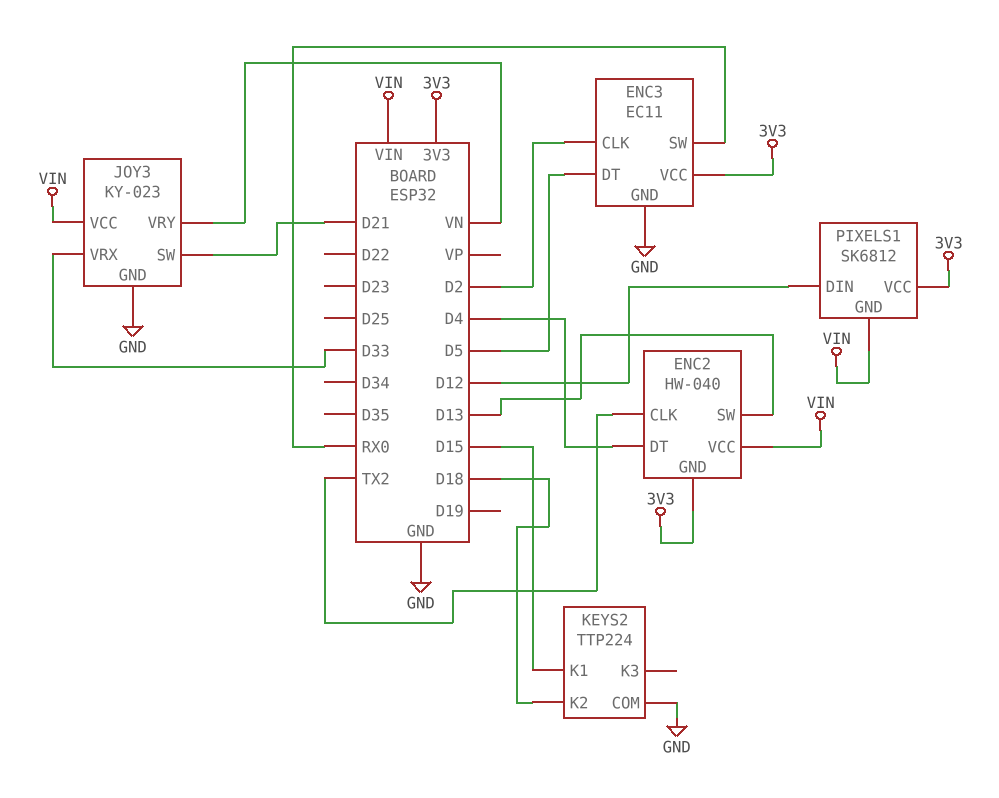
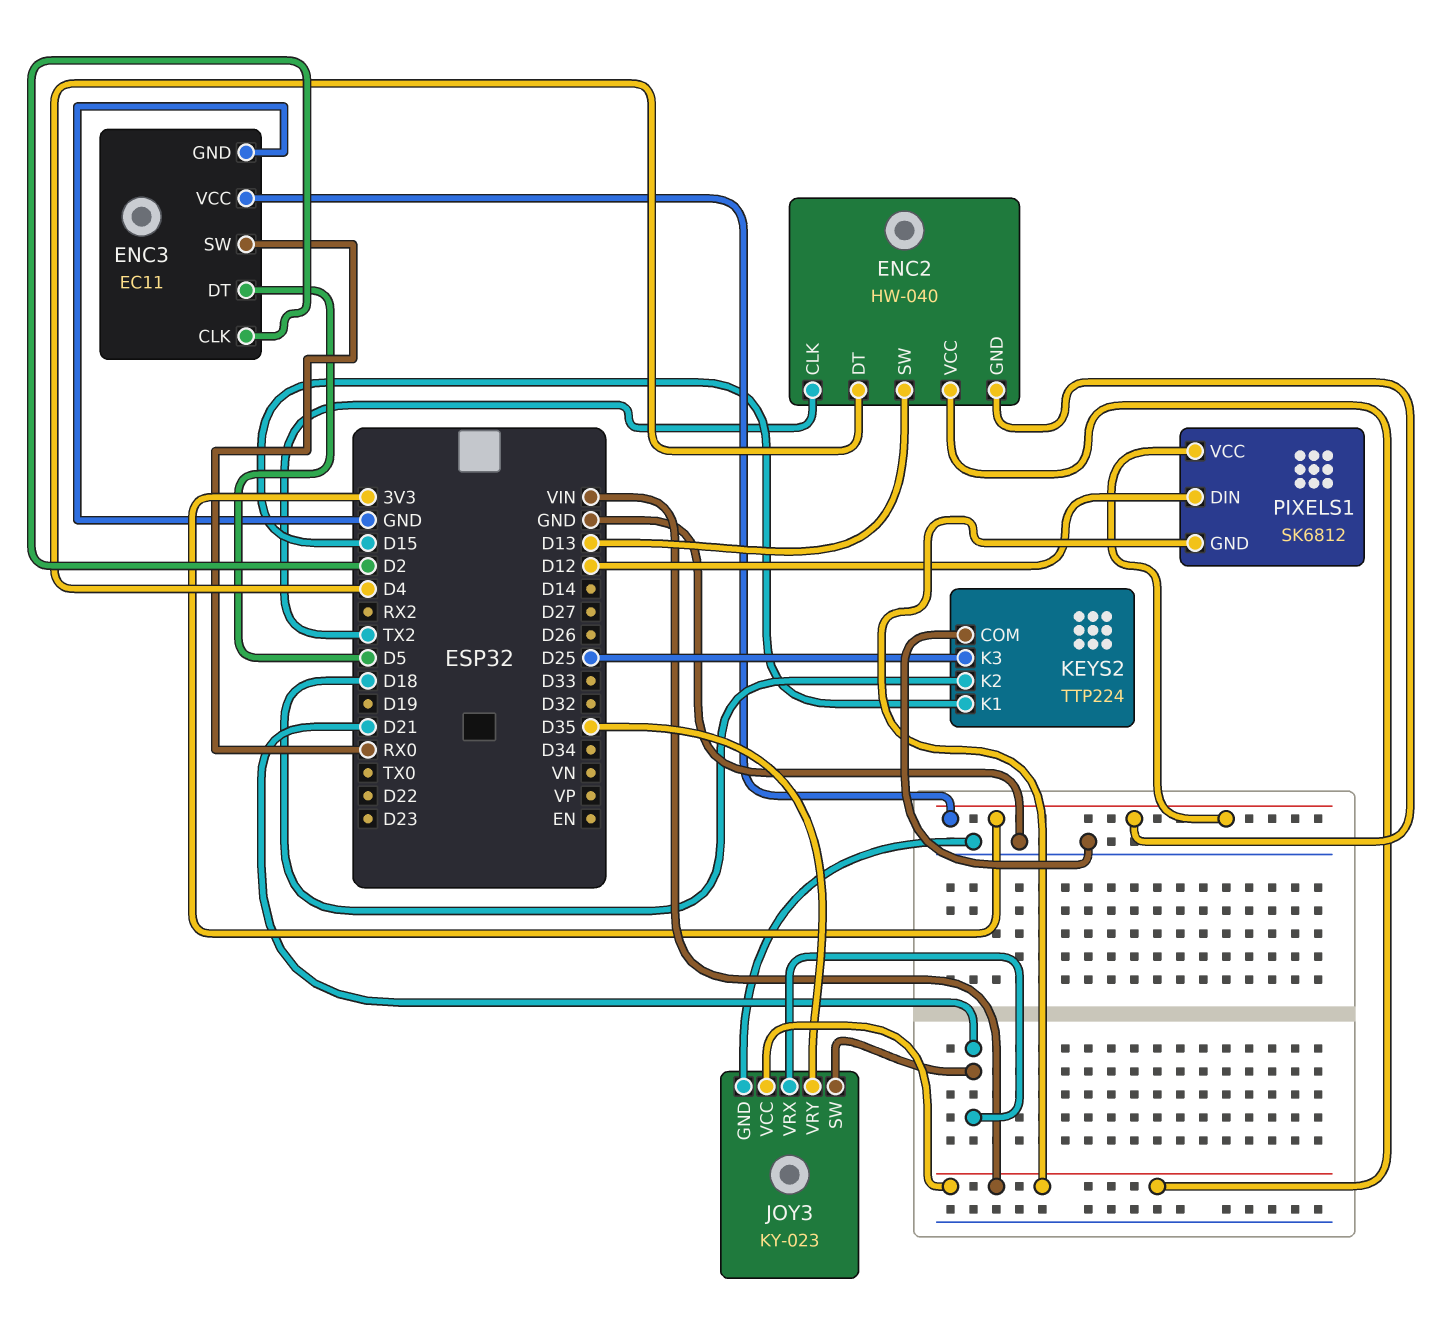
JOY3 pin VRX: D33 -> D21
JOY3 pin VRY: VN -> D35
KEYS2 pin K3: none -> D25

